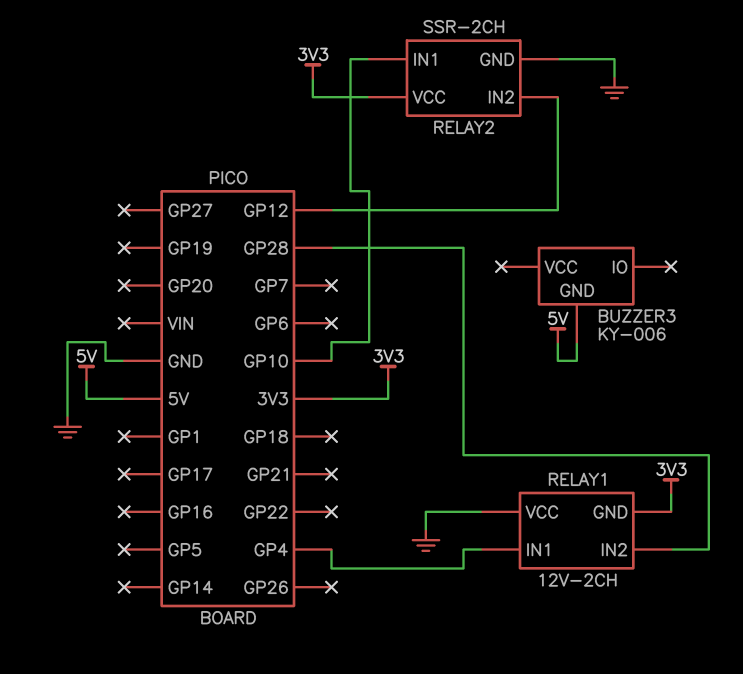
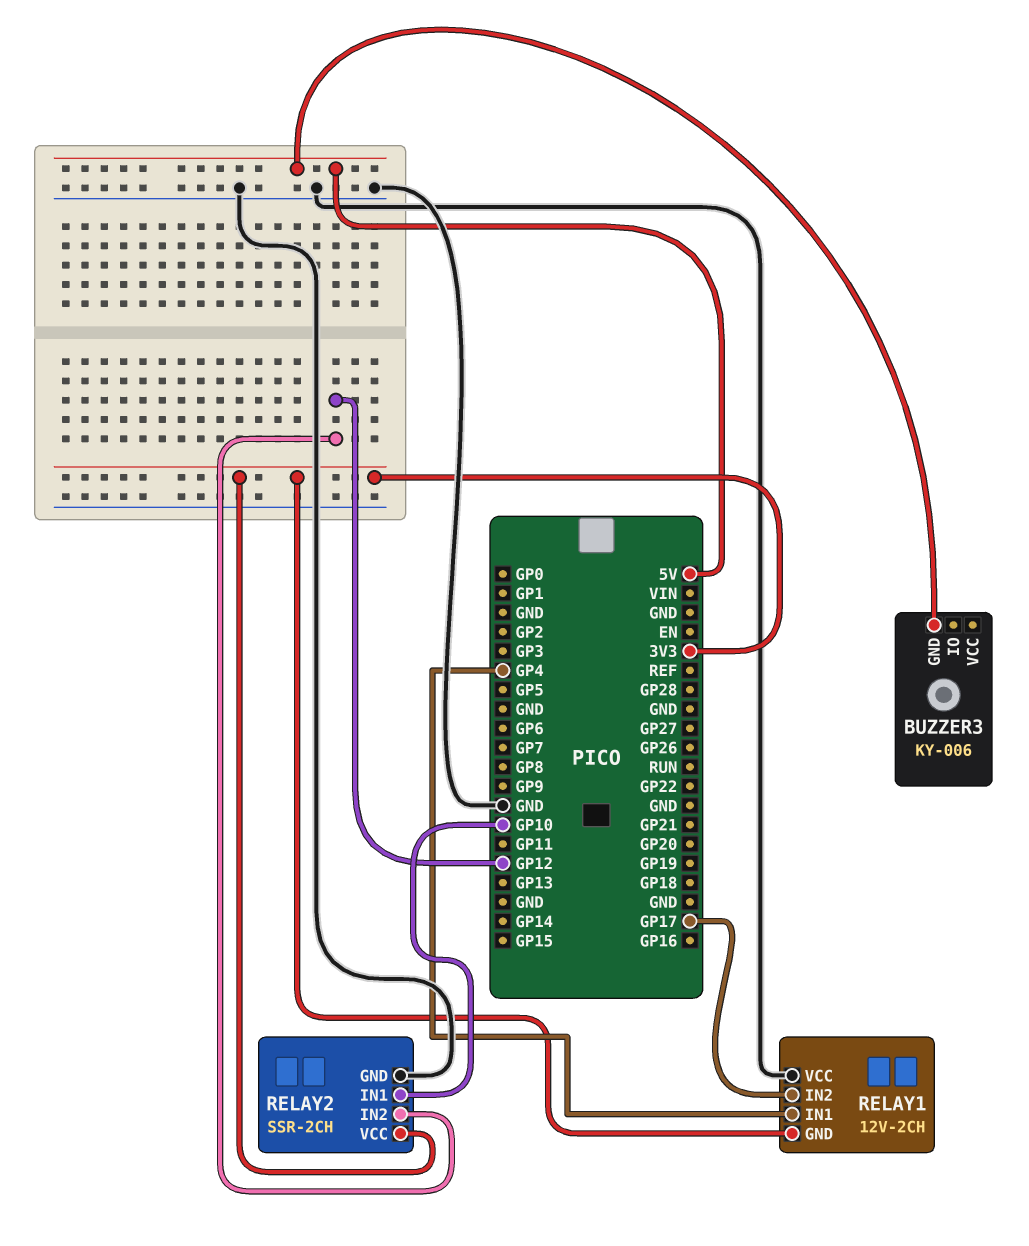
RELAY1 pin IN2: GP28 -> GP17

